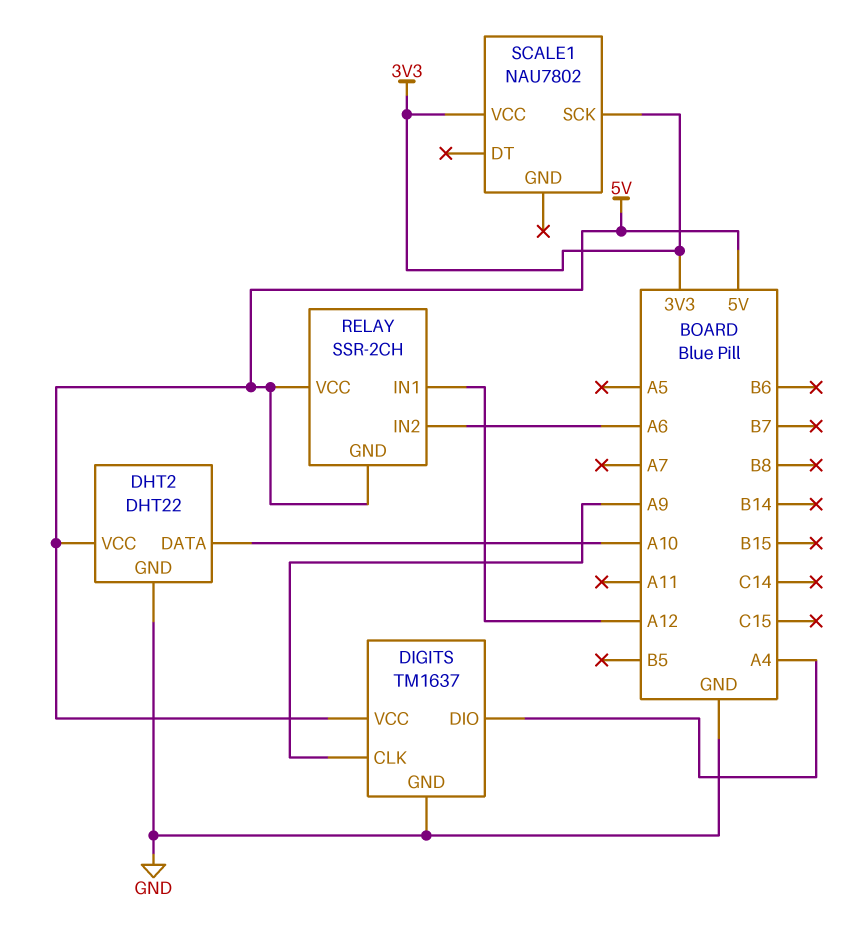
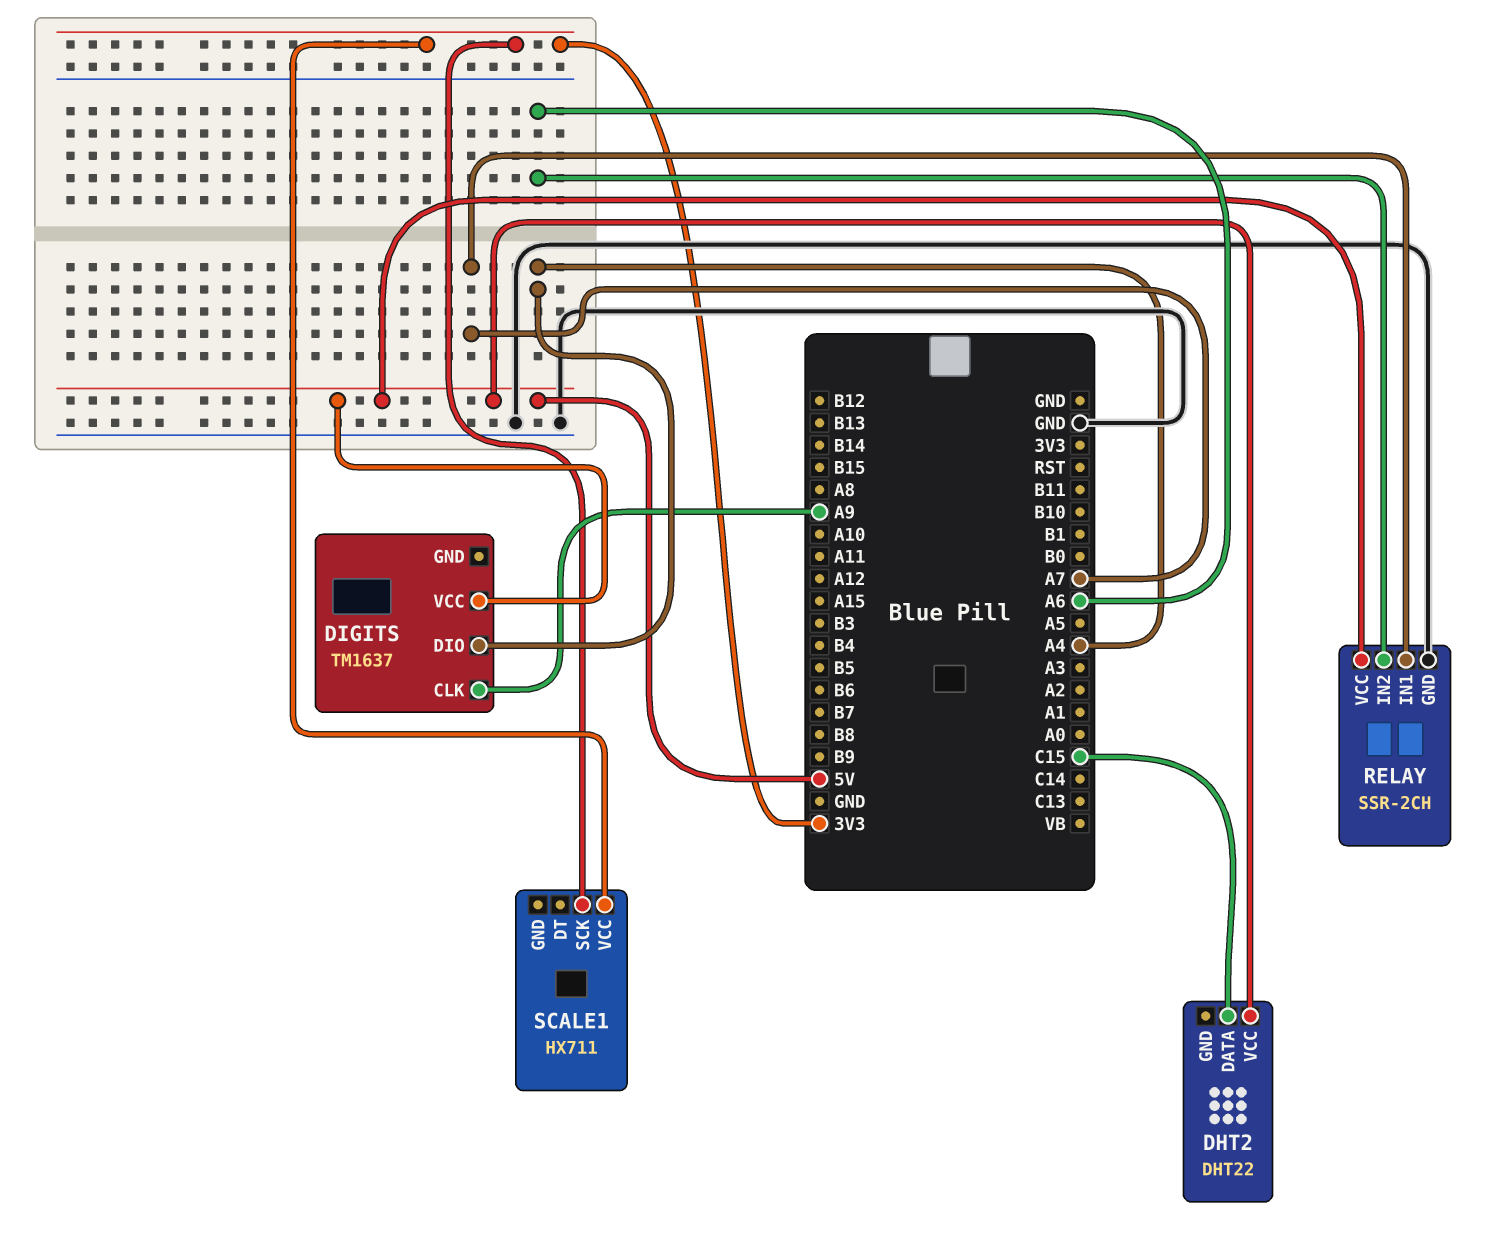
DHT2 pin DATA: A10 -> C15
DHT2 pin GND: GND -> none
DIGITS pin GND: GND -> none
RELAY pin GND: 5V -> GND
RELAY pin IN1: A12 -> A7
SCALE1: NAU7802 -> HX711

